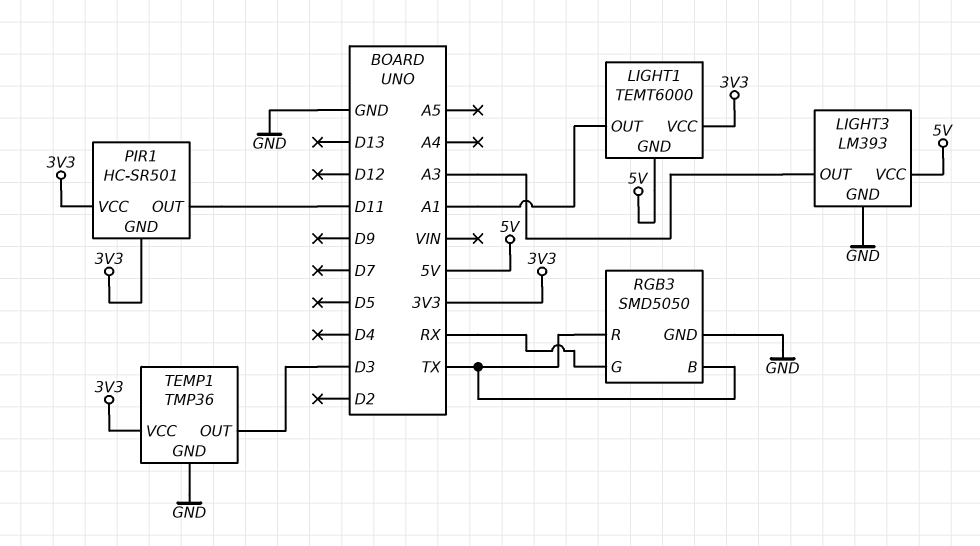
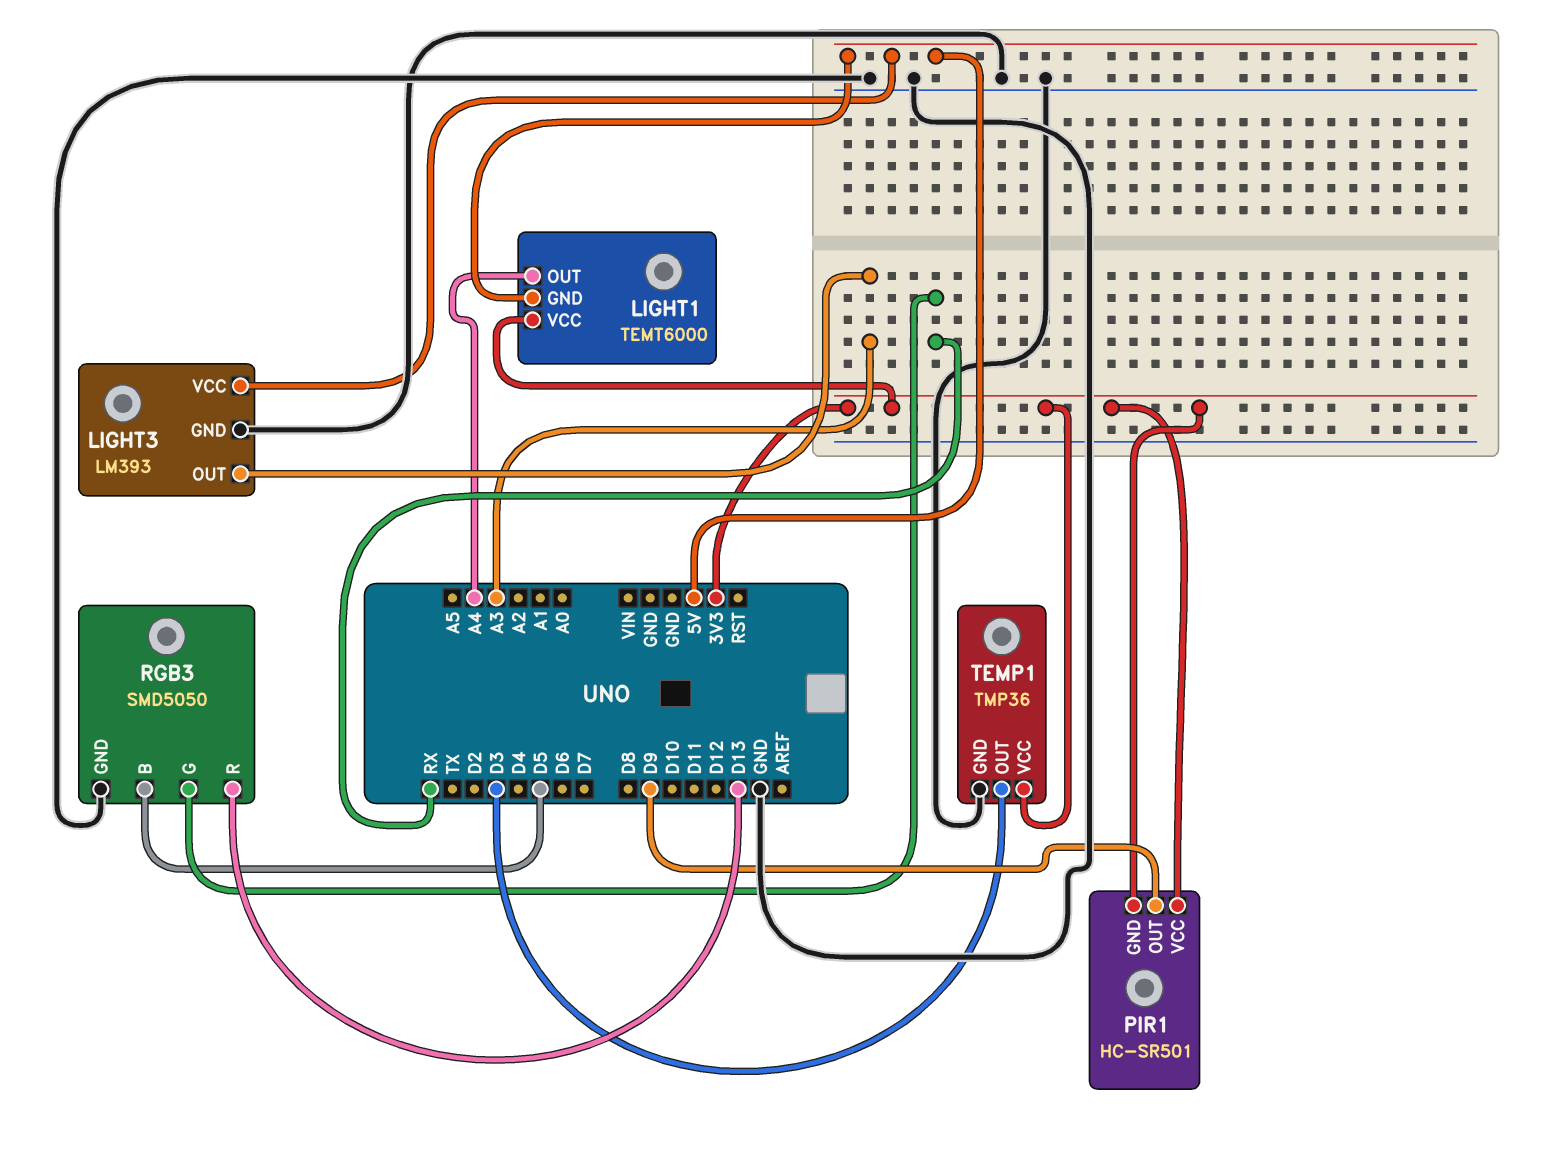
LIGHT1 pin OUT: A1 -> A4
PIR1 pin OUT: D11 -> D9
RGB3 pin B: TX -> D5
RGB3 pin R: TX -> D13

